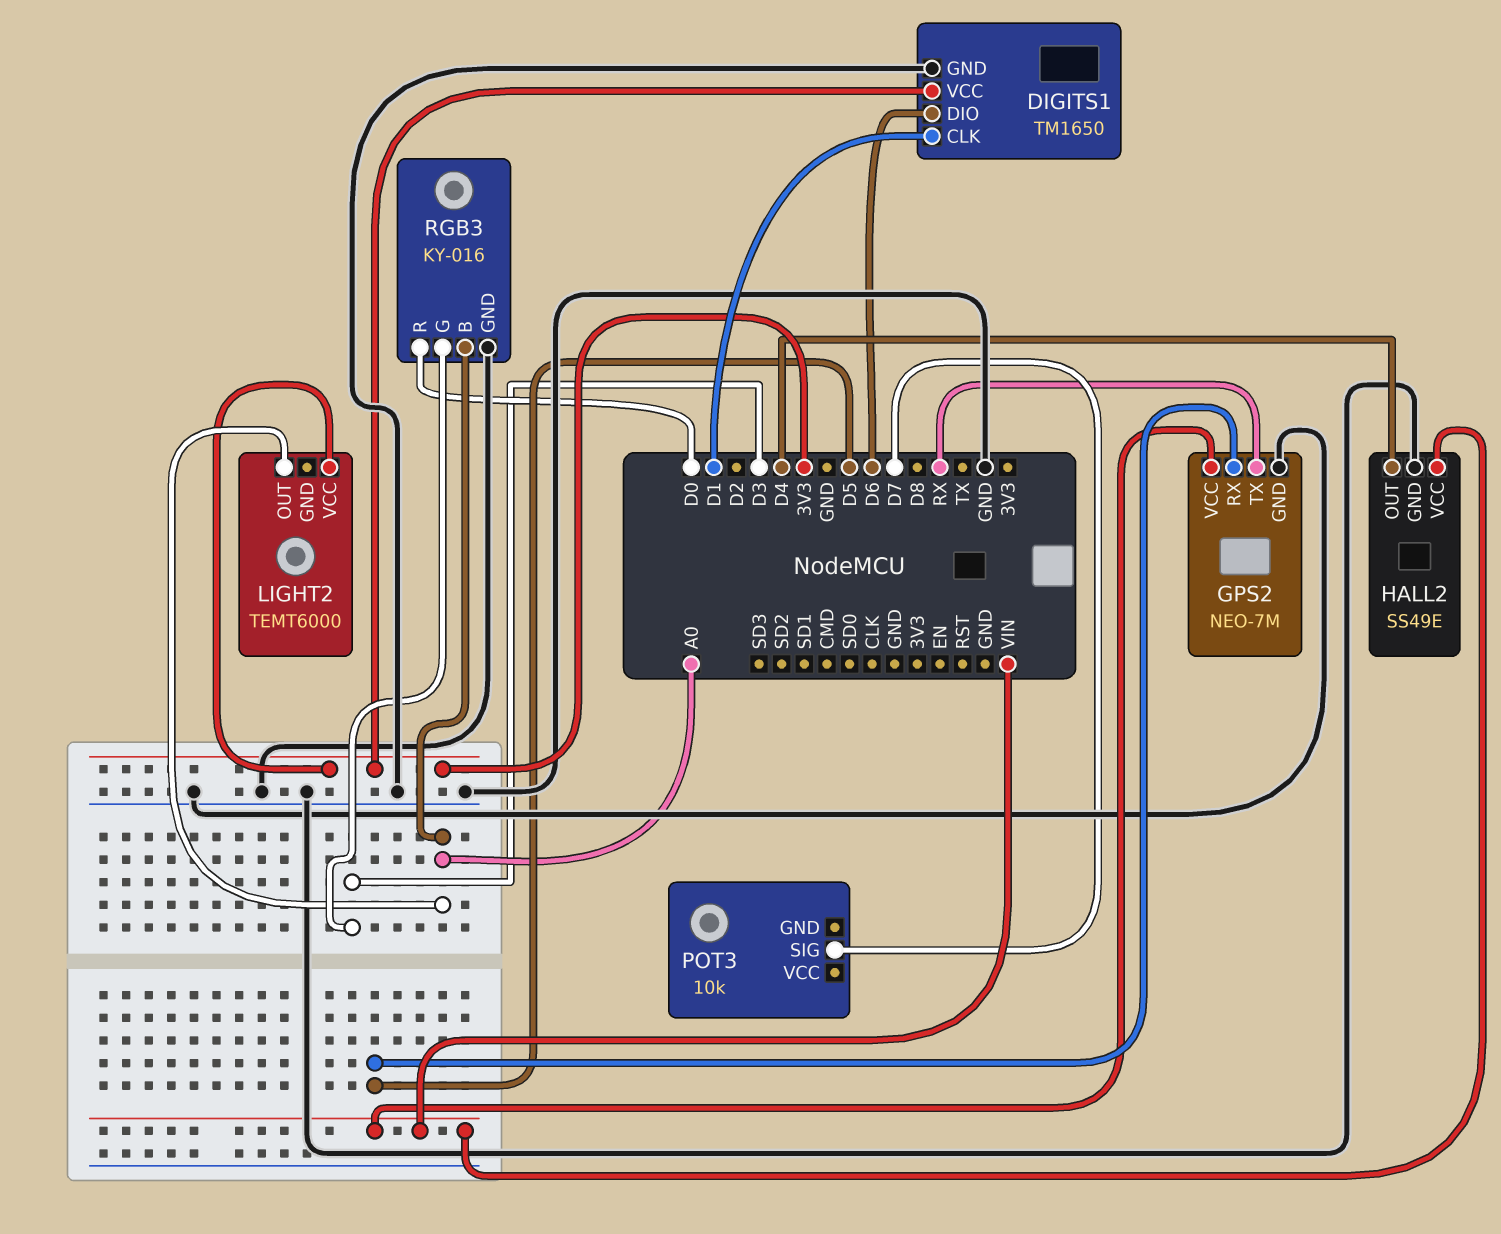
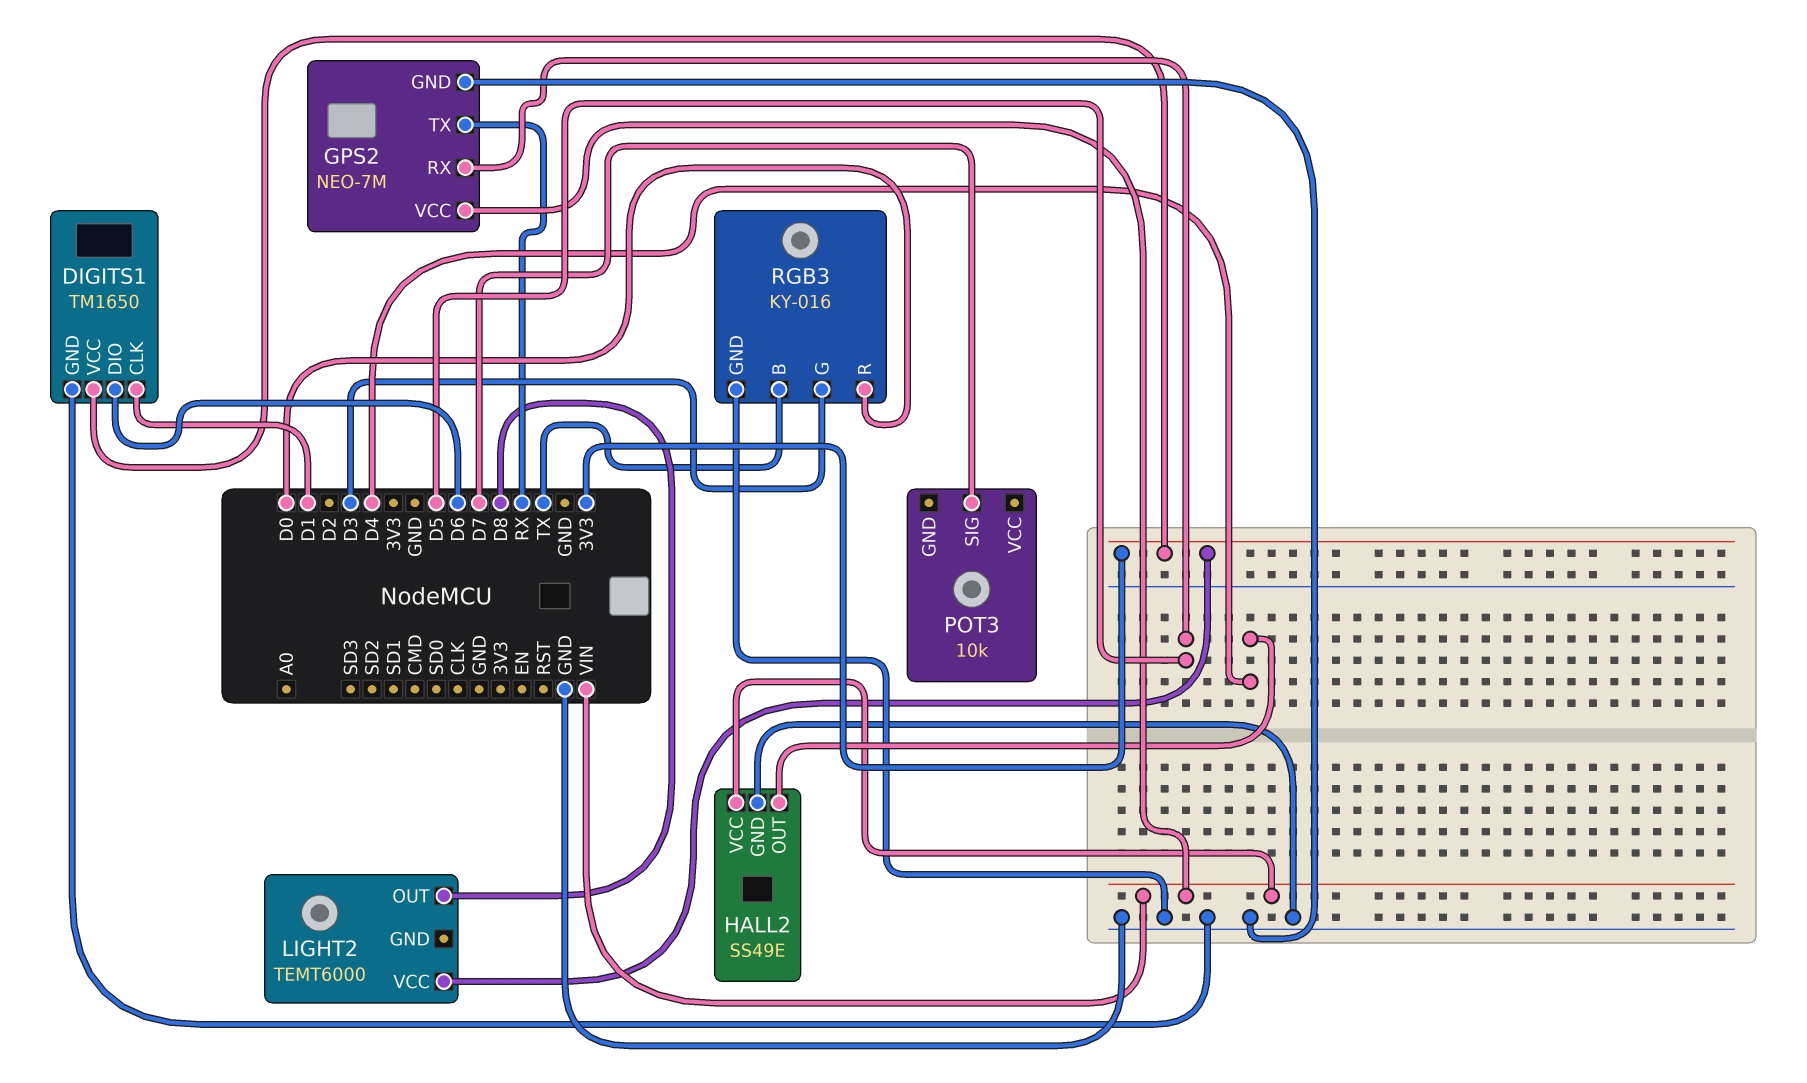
LIGHT2 pin OUT: A0 -> D8
RGB3 pin B: A0 -> TX

